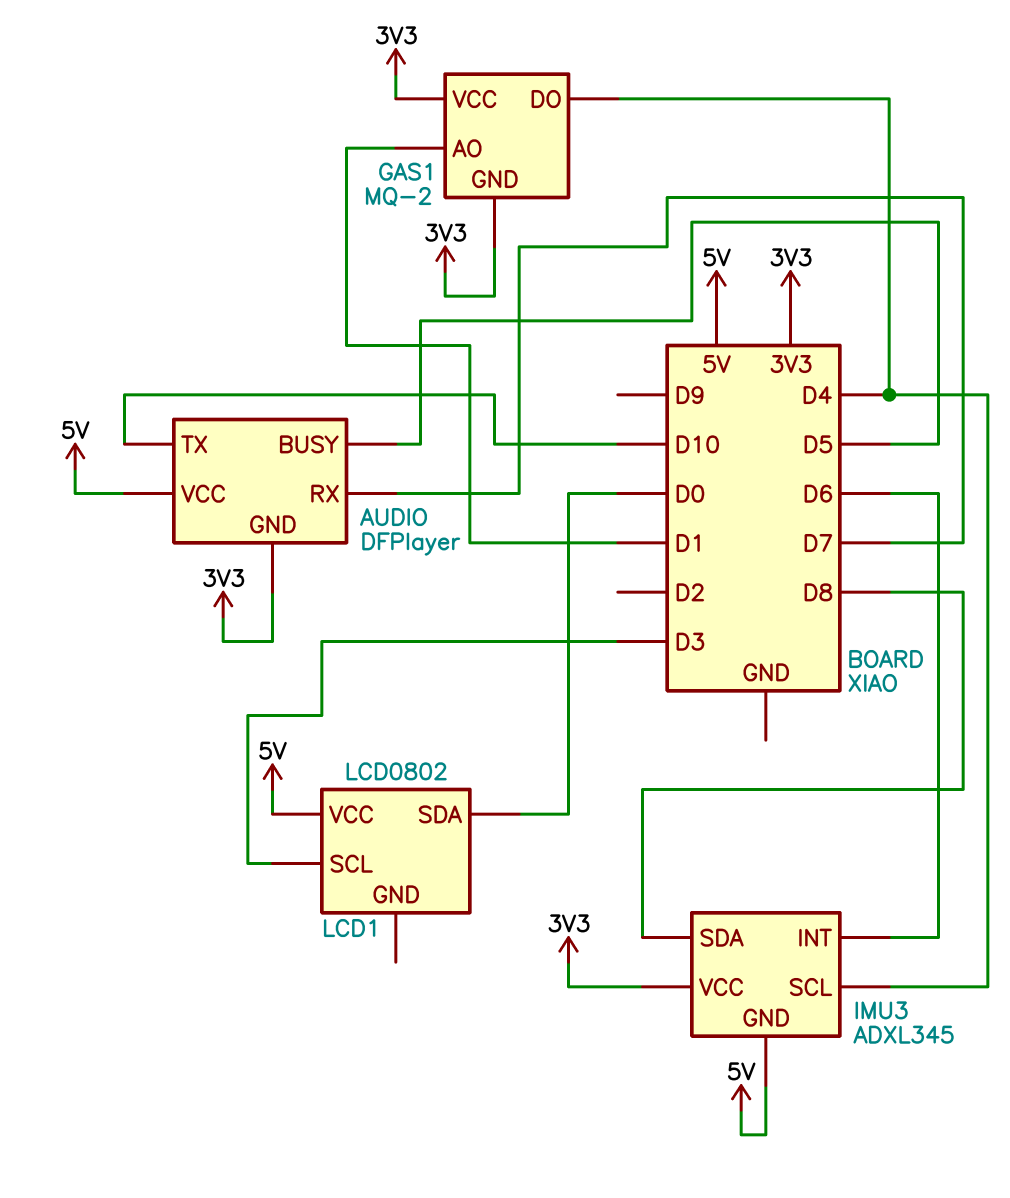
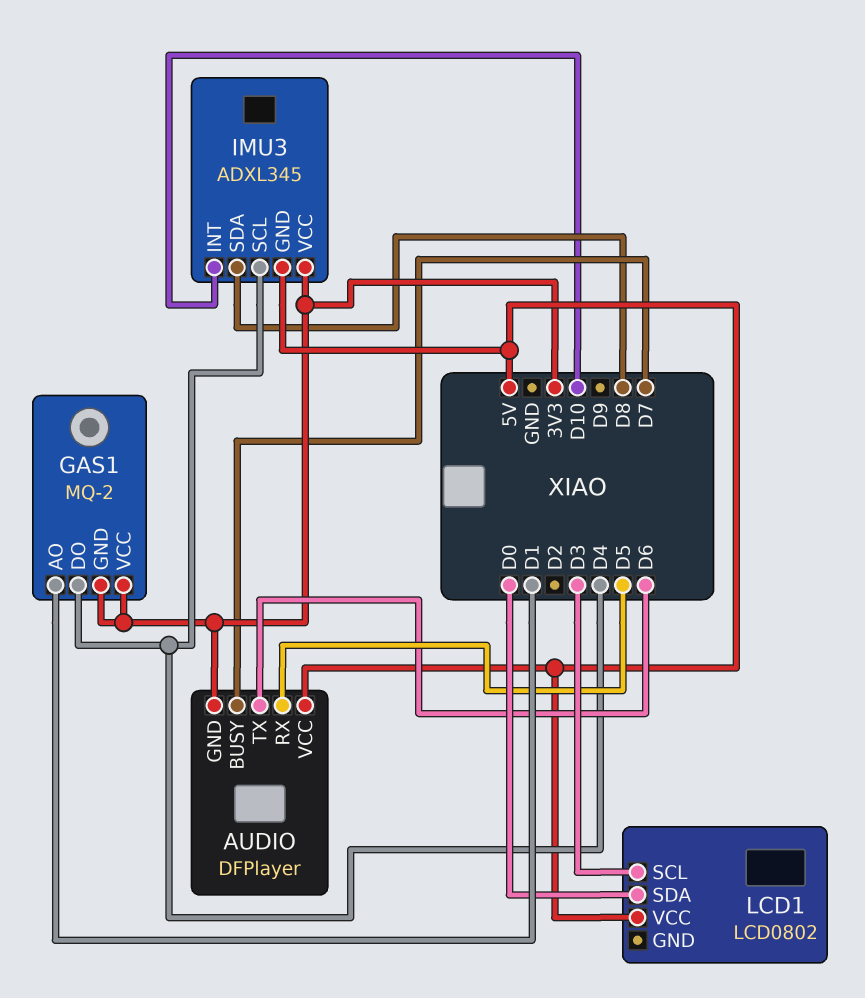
AUDIO pin BUSY: D5 -> D7
AUDIO pin RX: D7 -> D5
AUDIO pin TX: D10 -> D6
IMU3 pin INT: D6 -> D10

